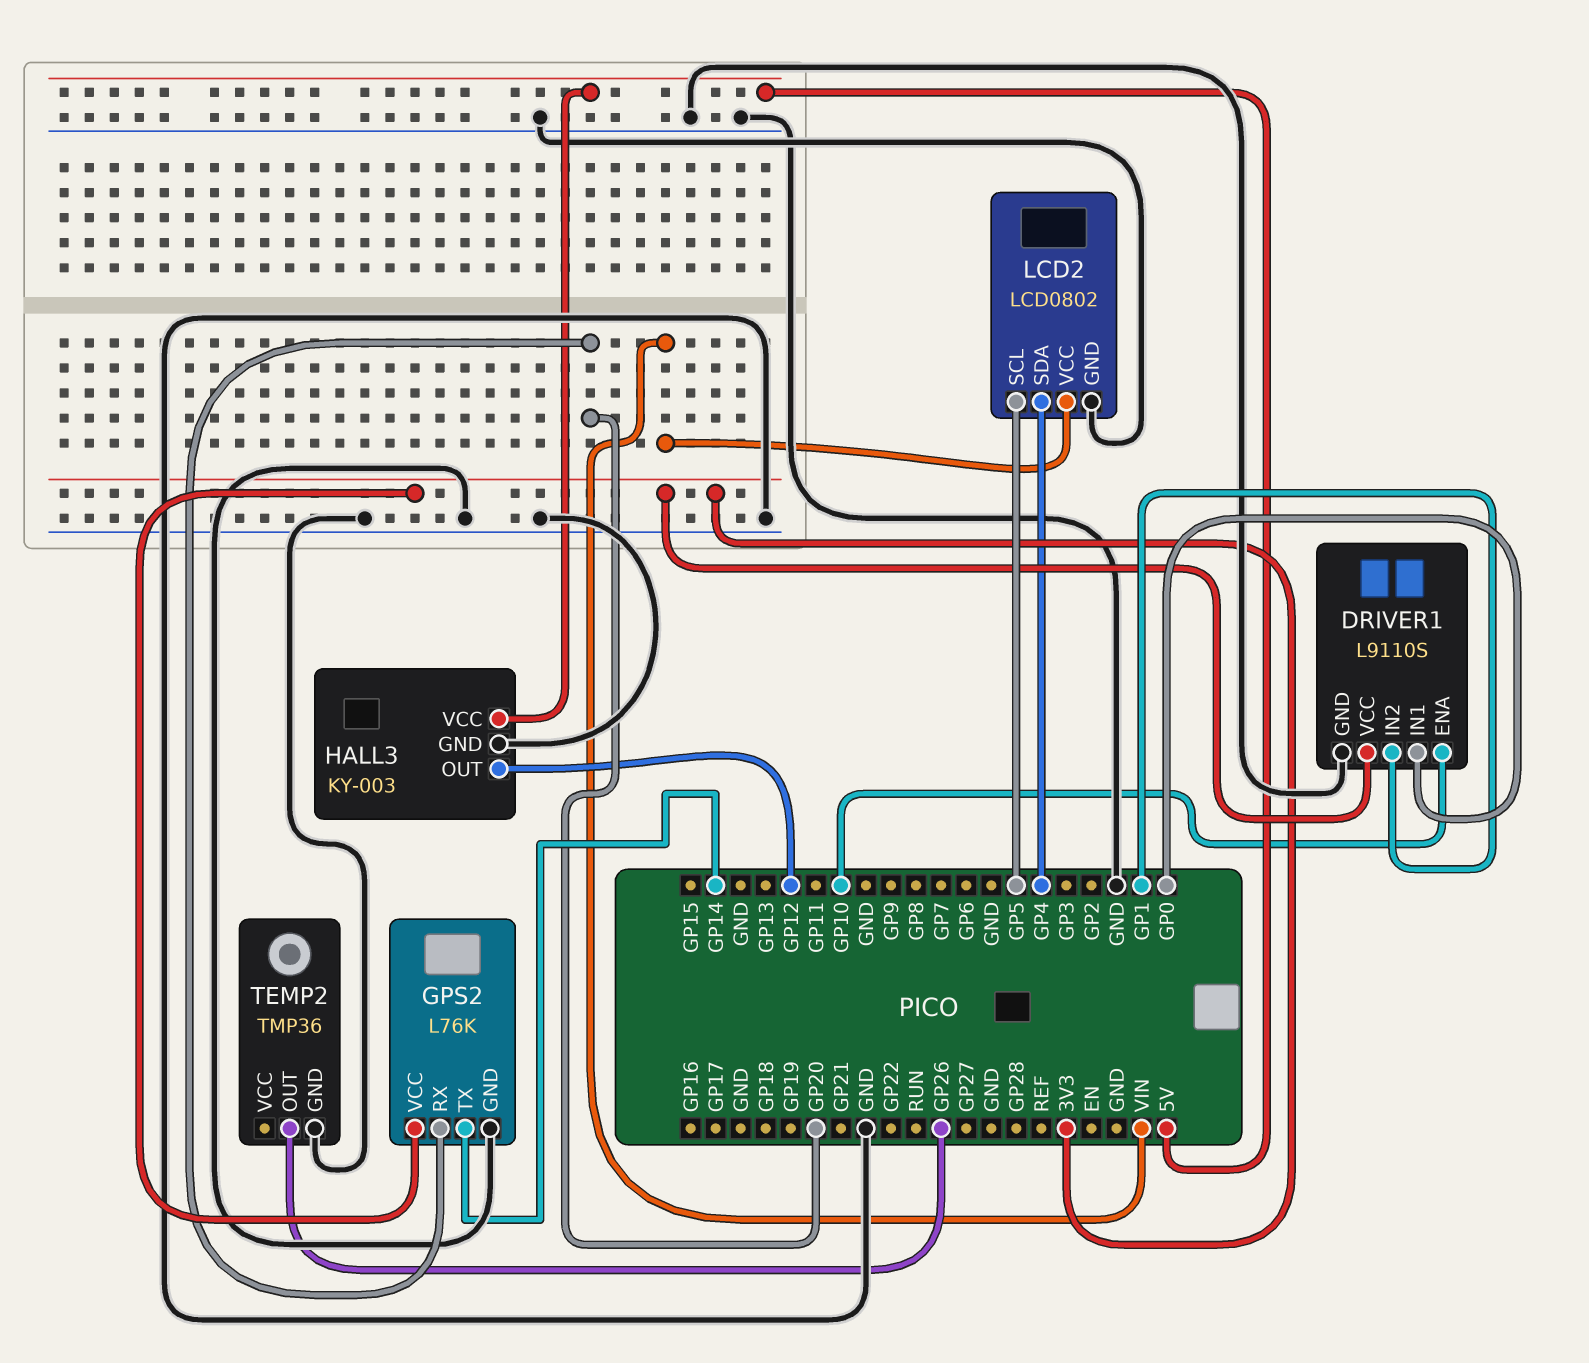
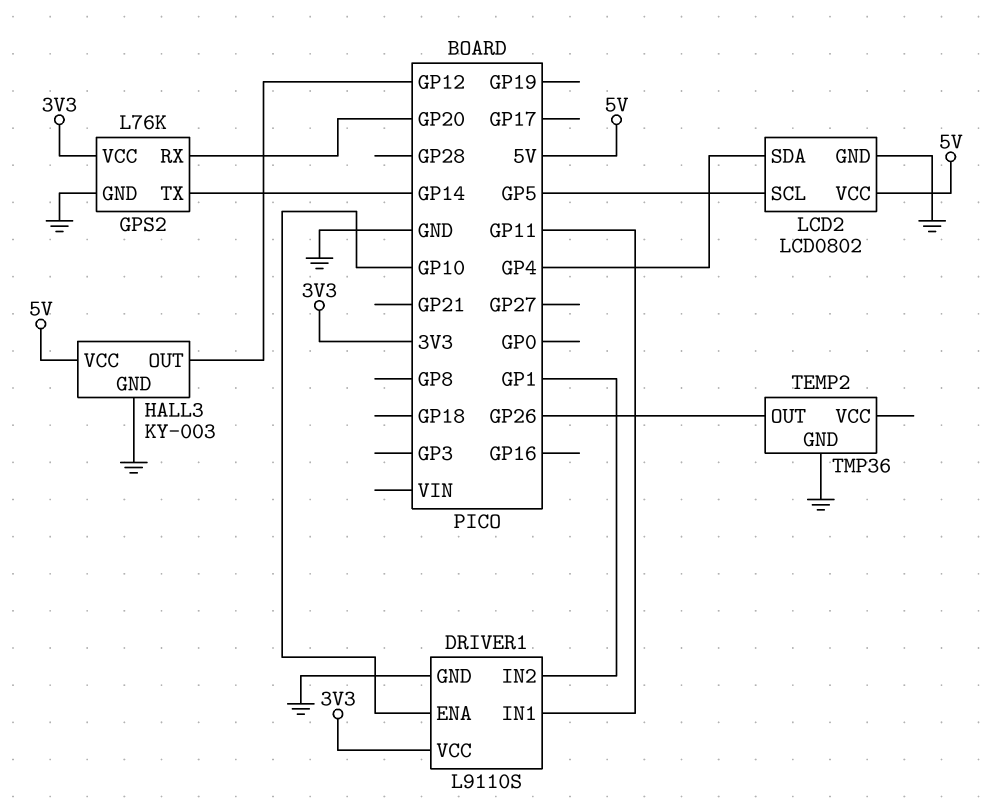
DRIVER1 pin IN1: GP0 -> GP11
LCD2 pin VCC: VIN -> 5V

